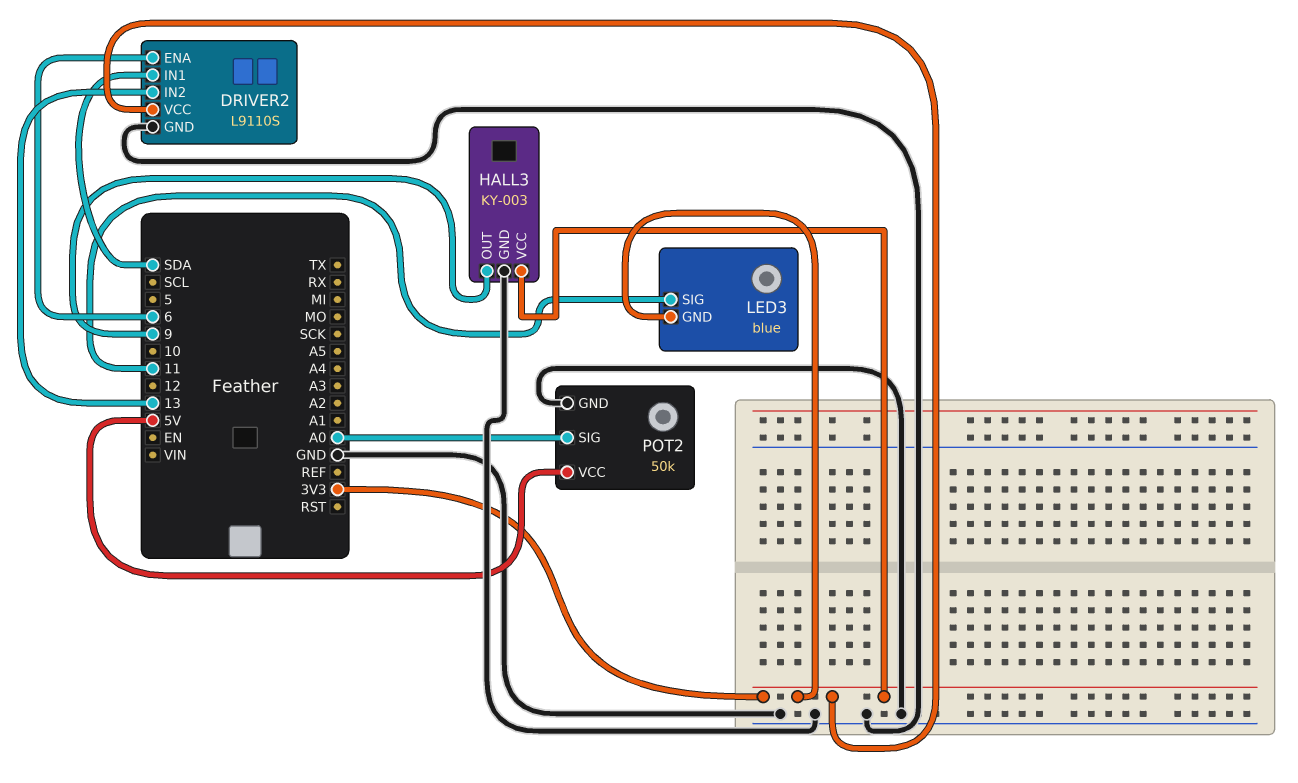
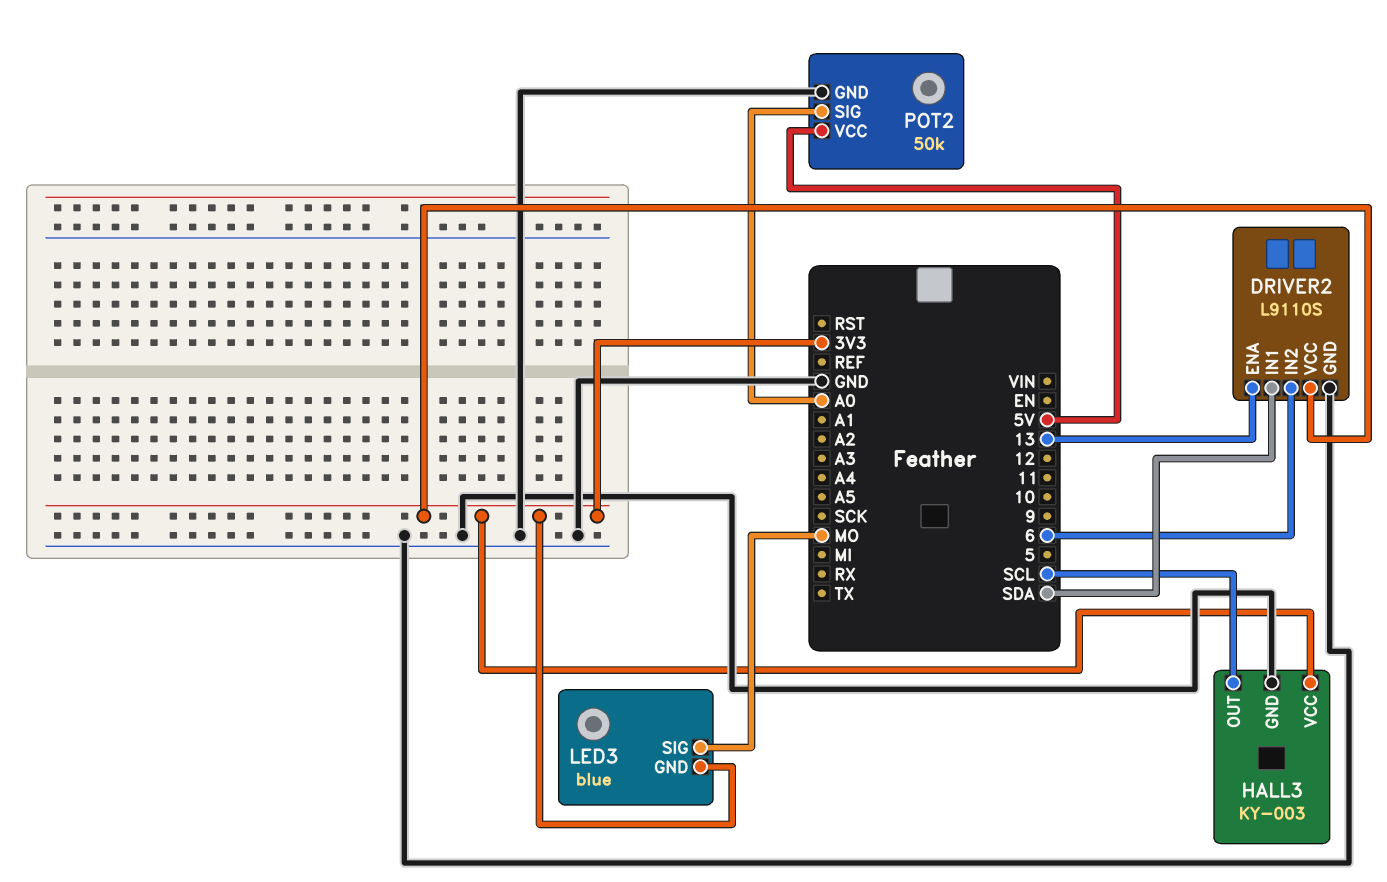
DRIVER2 pin ENA: 6 -> 13
DRIVER2 pin IN2: 13 -> 6
HALL3 pin OUT: 9 -> SCL
LED3 pin SIG: 11 -> MO

